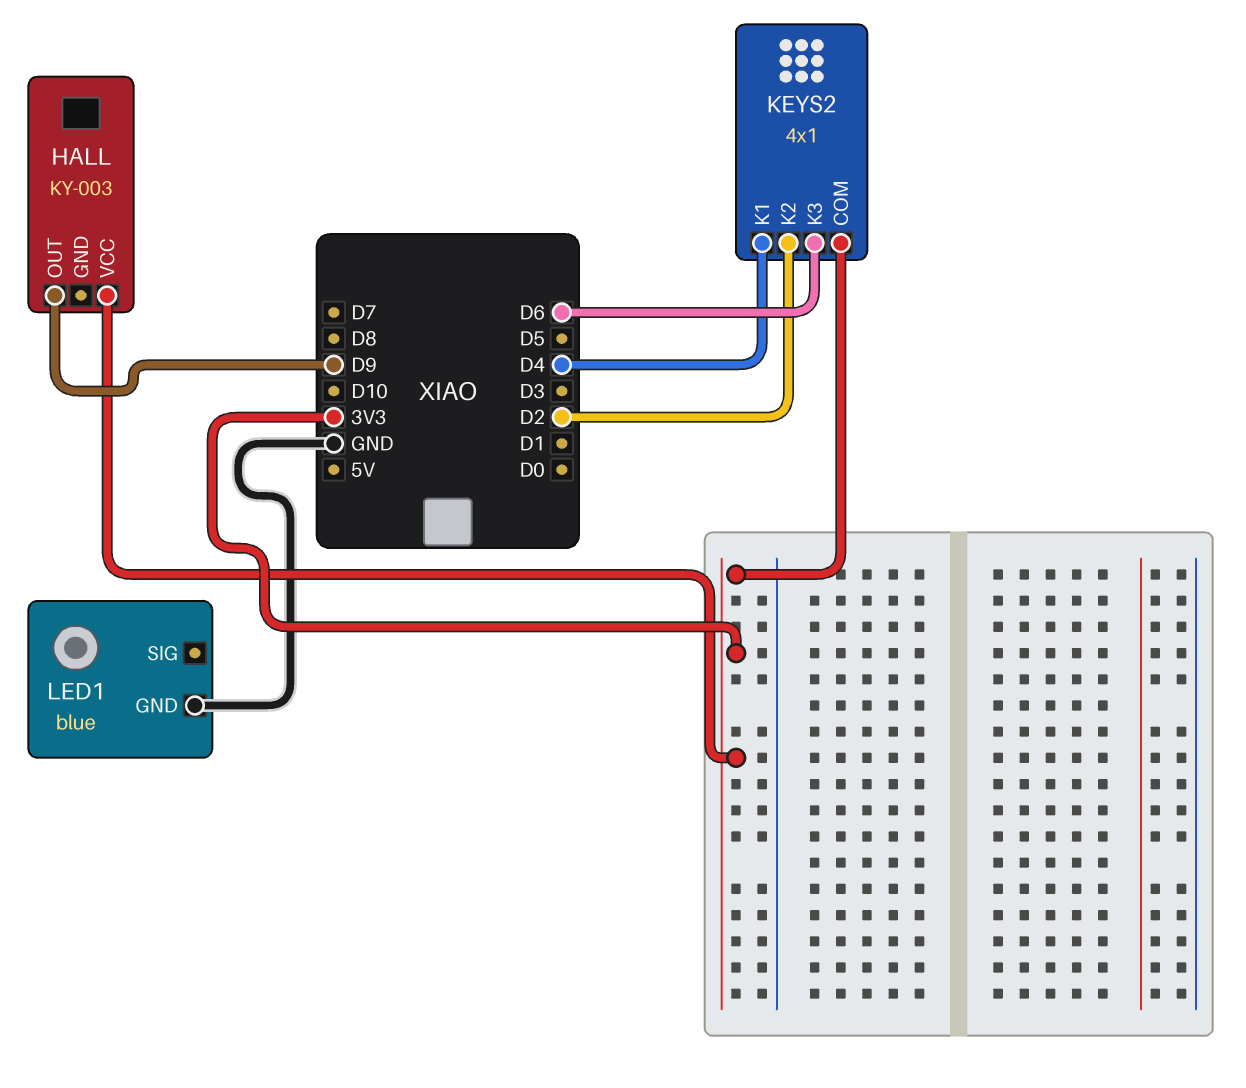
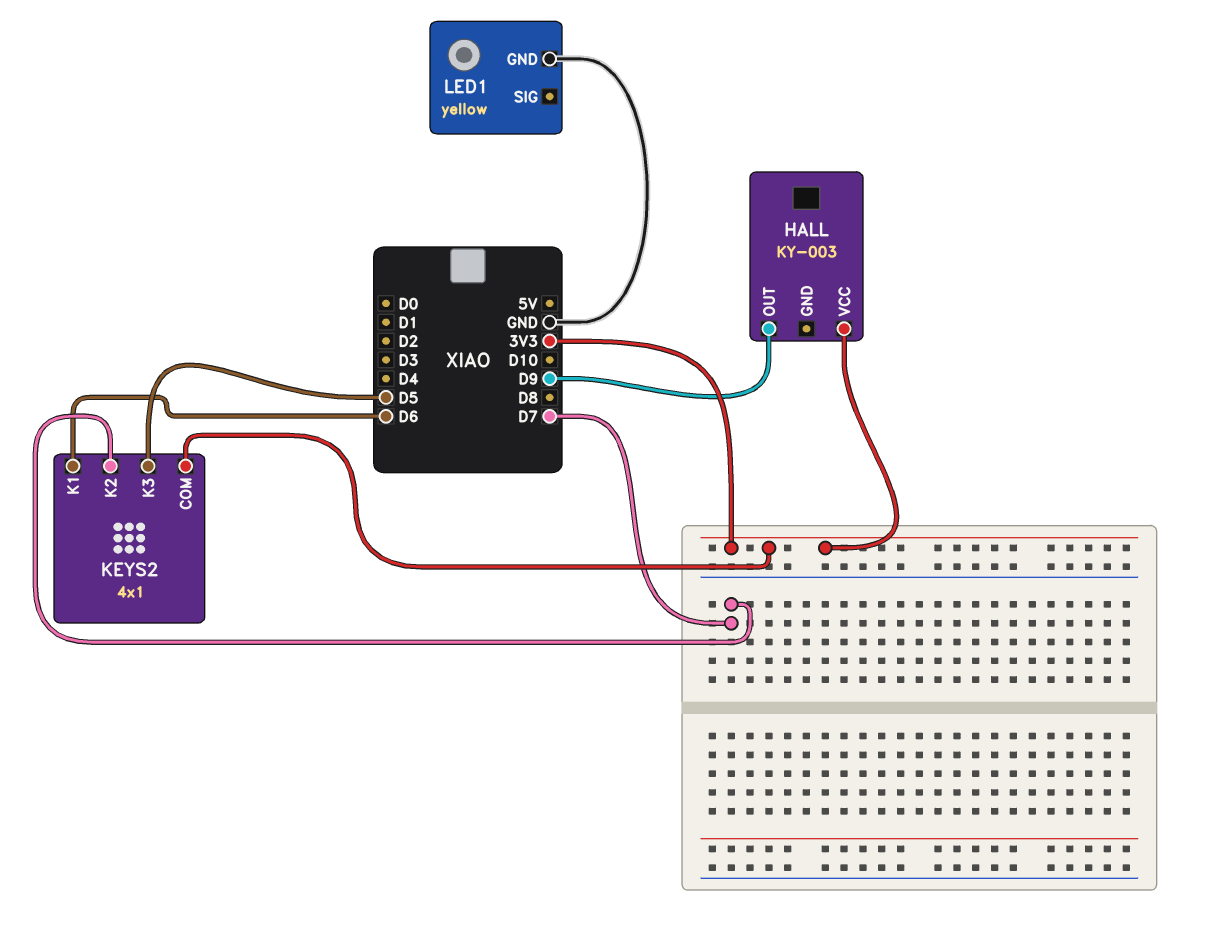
KEYS2 pin K1: D4 -> D6
KEYS2 pin K2: D2 -> D7
KEYS2 pin K3: D6 -> D5
LED1: blue -> yellow

